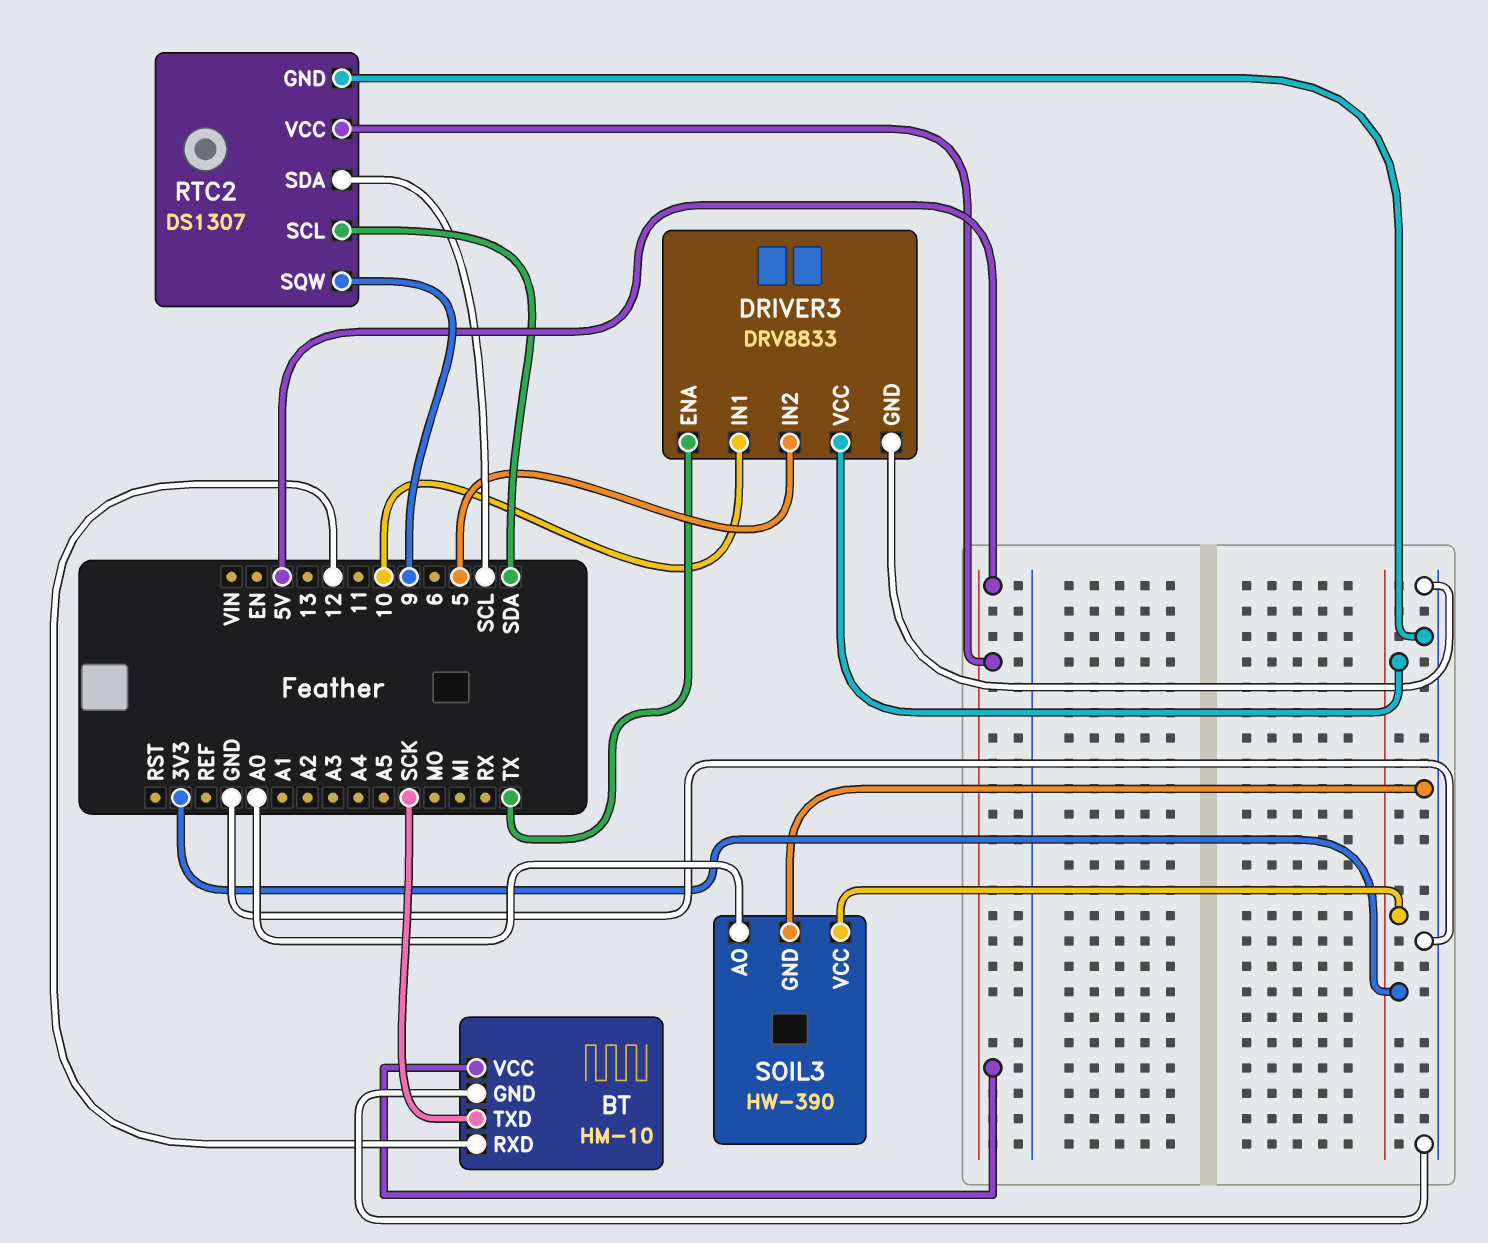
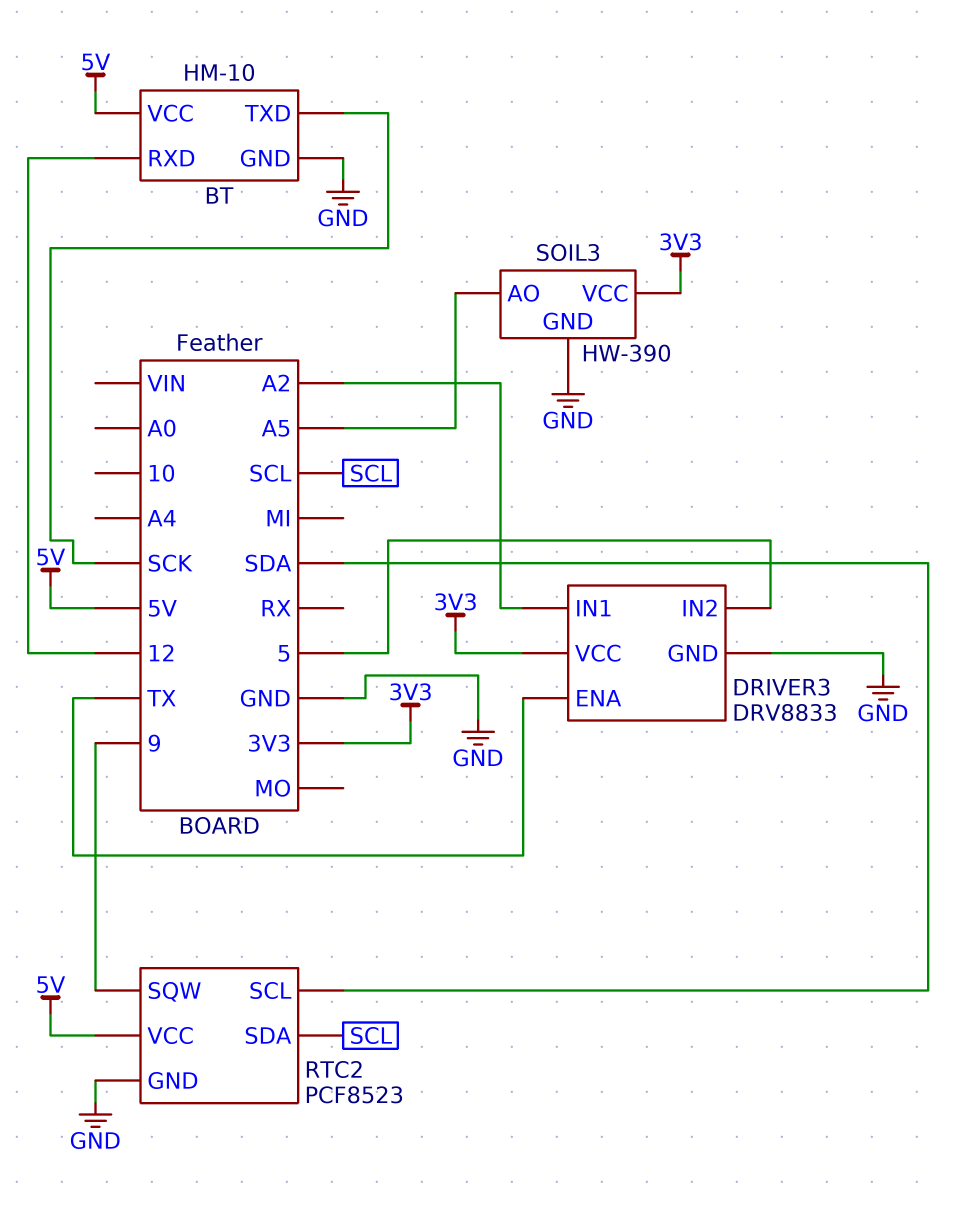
DRIVER3 pin IN1: 10 -> A2
RTC2: DS1307 -> PCF8523
SOIL3 pin AO: A0 -> A5

